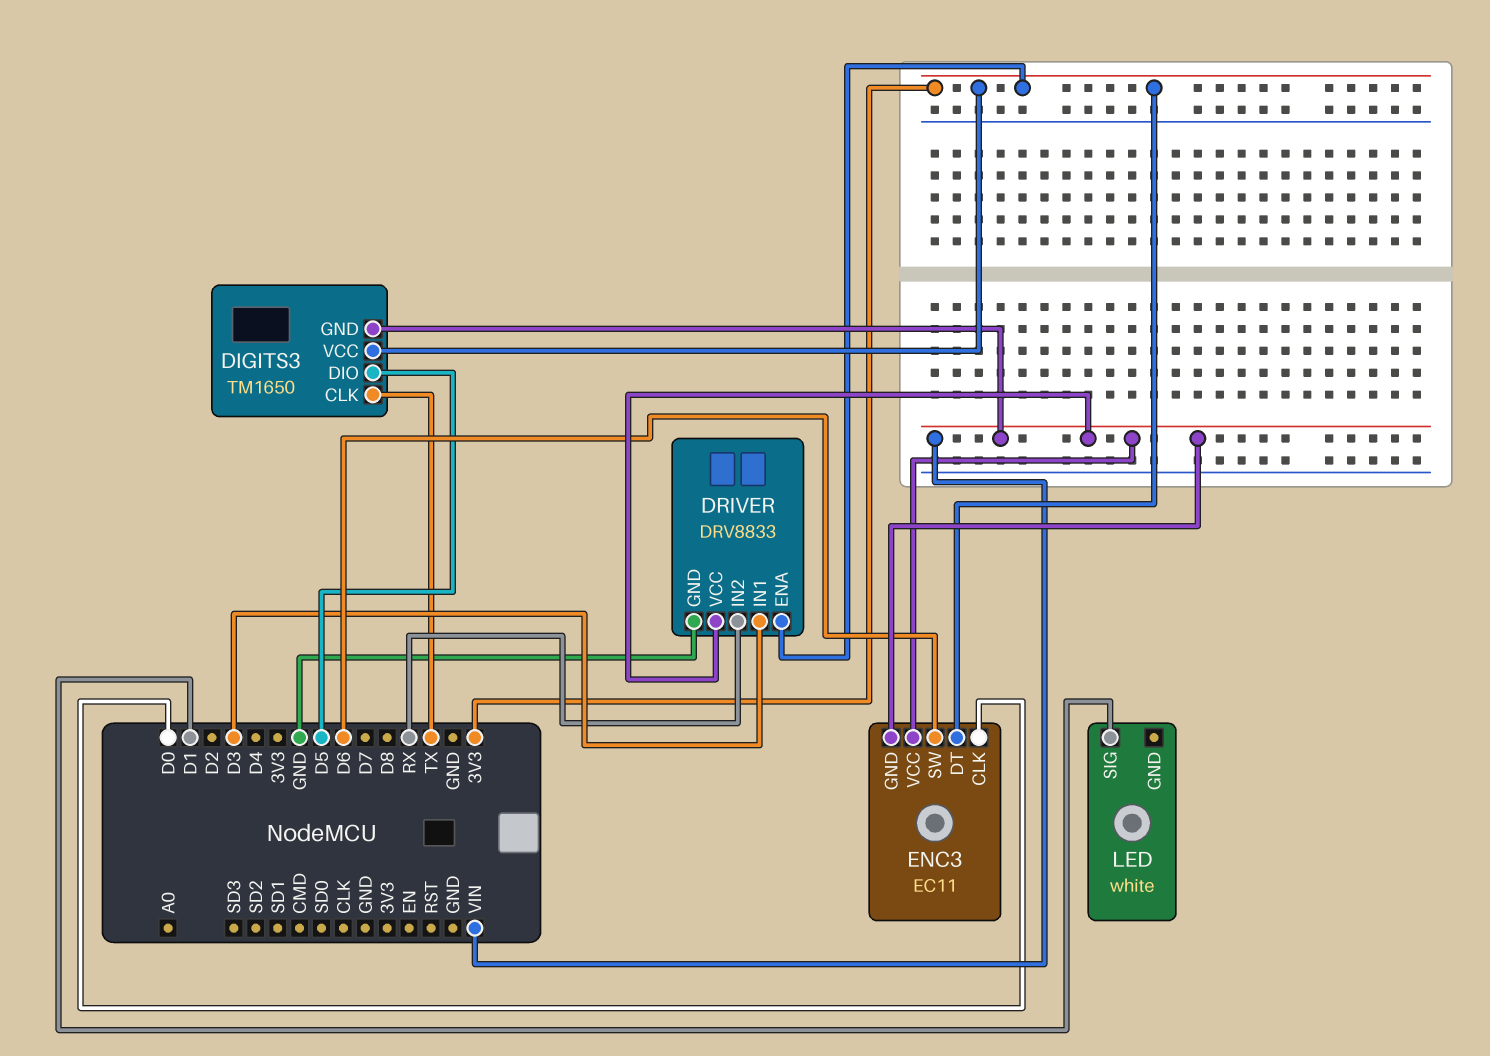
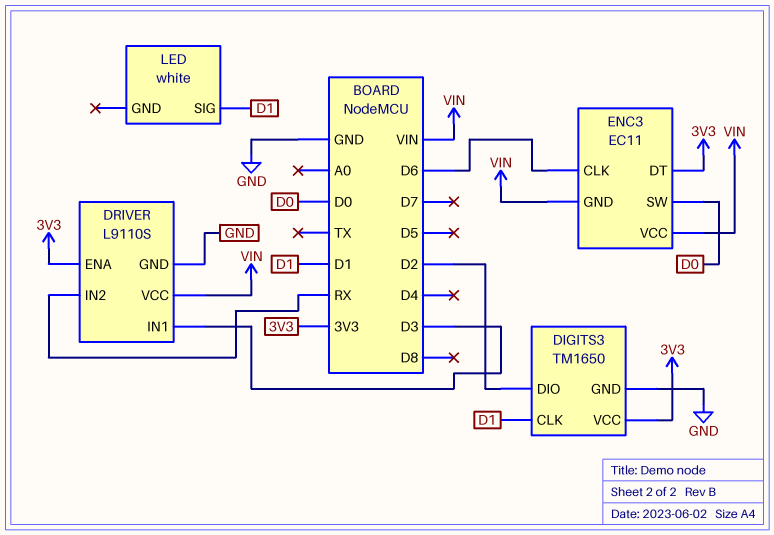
DIGITS3 pin CLK: TX -> D1
DIGITS3 pin DIO: D5 -> D2
DIGITS3 pin GND: VIN -> GND
DRIVER: DRV8833 -> L9110S
ENC3 pin CLK: D0 -> D6
ENC3 pin SW: D6 -> D0

